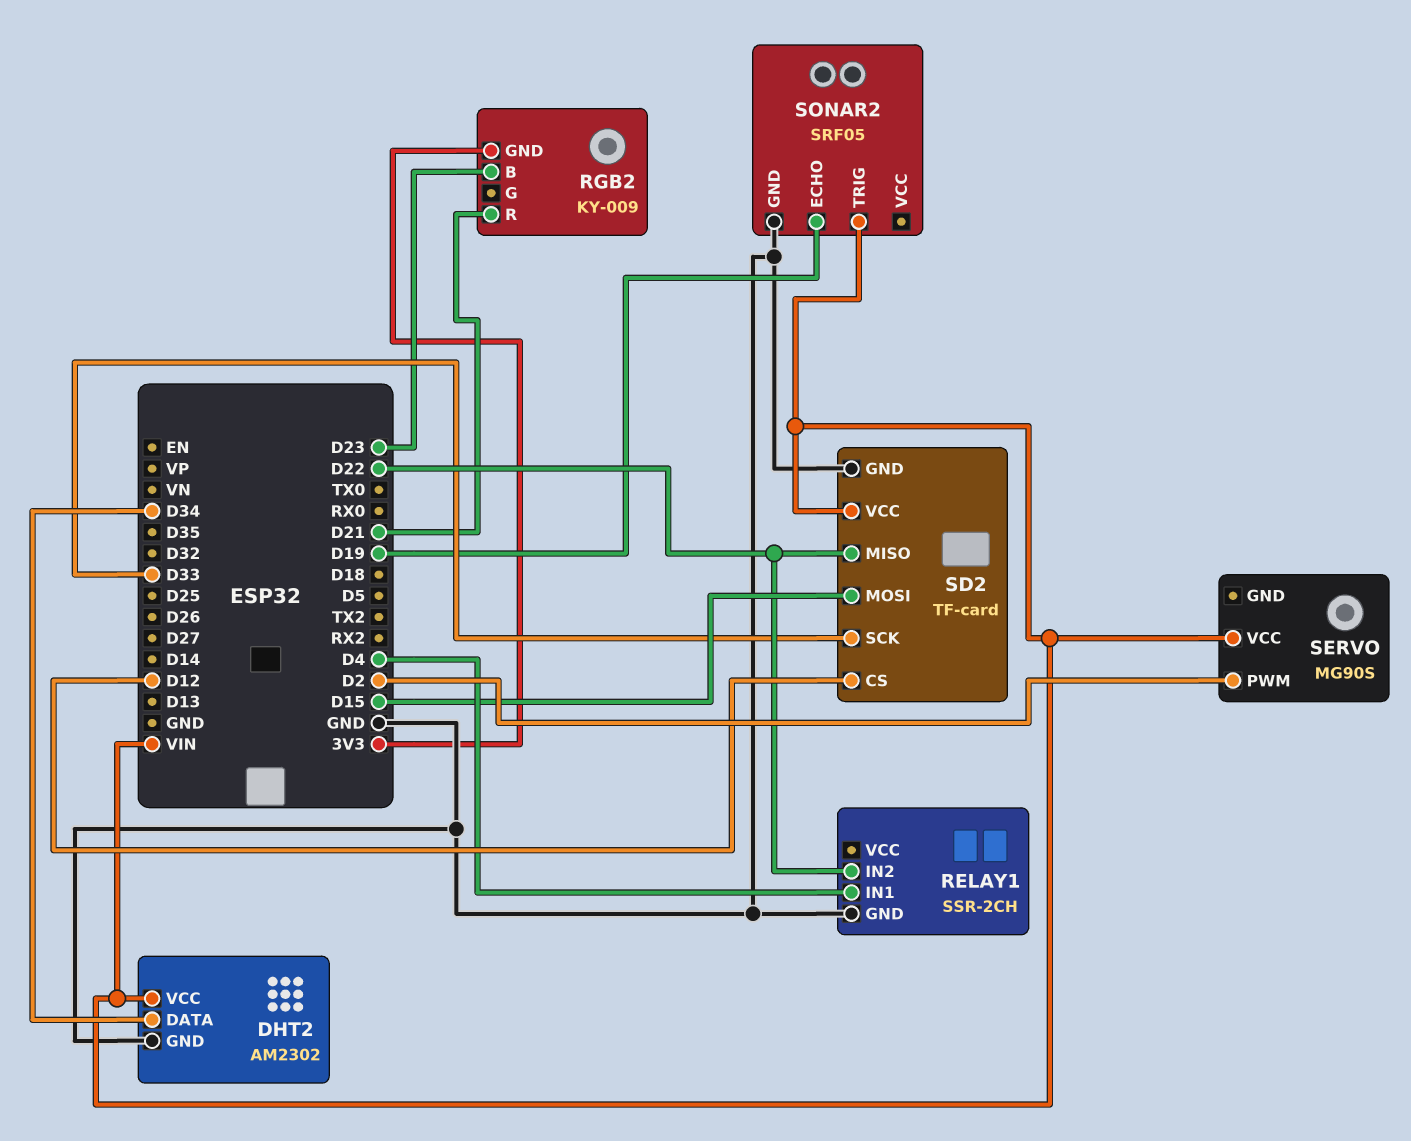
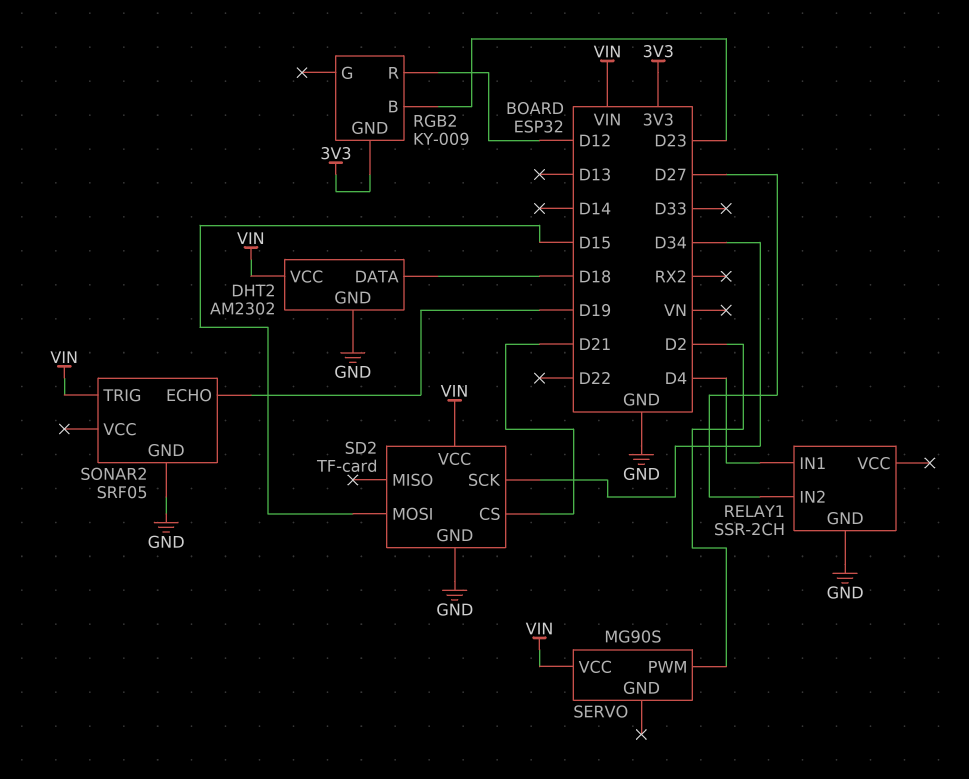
DHT2 pin DATA: D34 -> D18
RELAY1 pin IN2: D22 -> D27
RGB2 pin R: D21 -> D12
SD2 pin CS: D12 -> D21
SD2 pin MISO: D22 -> none
SD2 pin SCK: D33 -> D34

